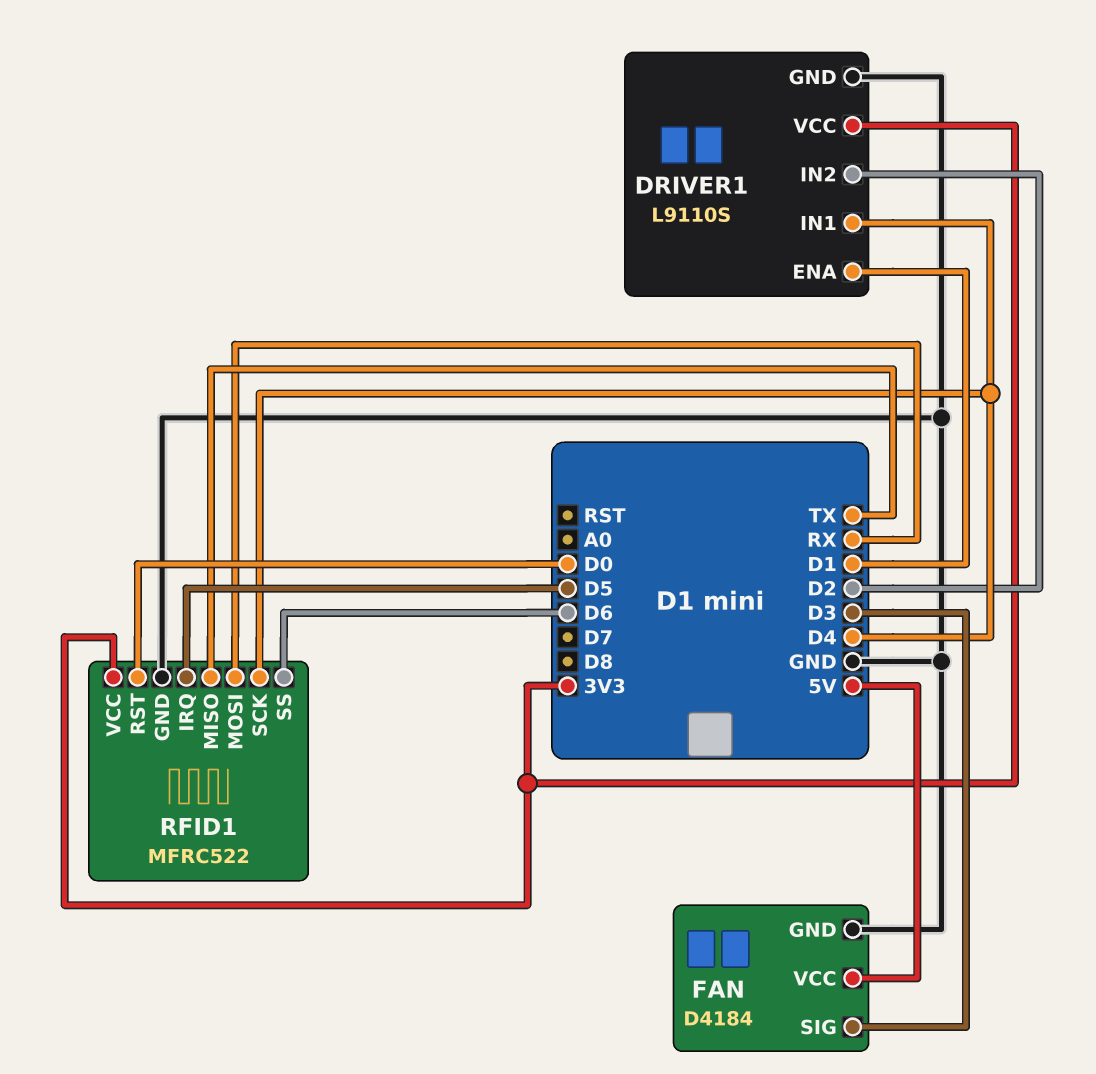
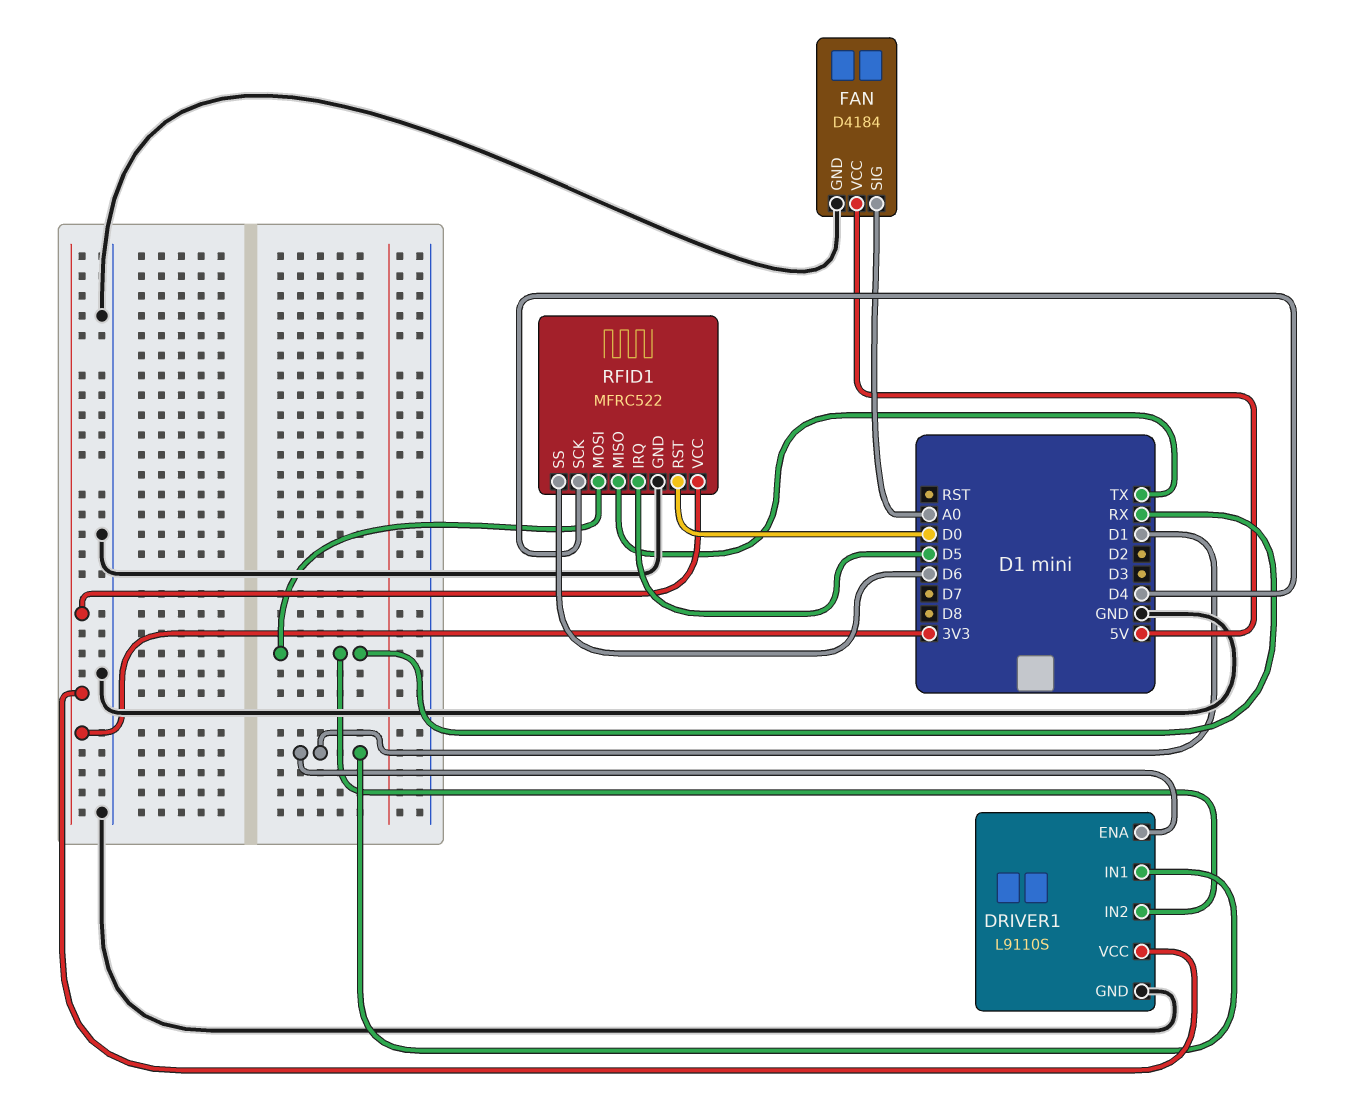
DRIVER1 pin IN1: D4 -> D1
DRIVER1 pin IN2: D2 -> RX
FAN pin SIG: D3 -> A0

